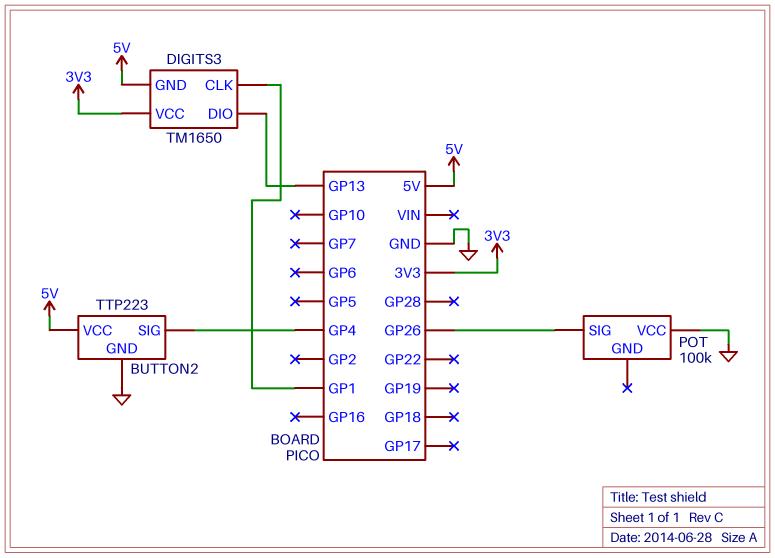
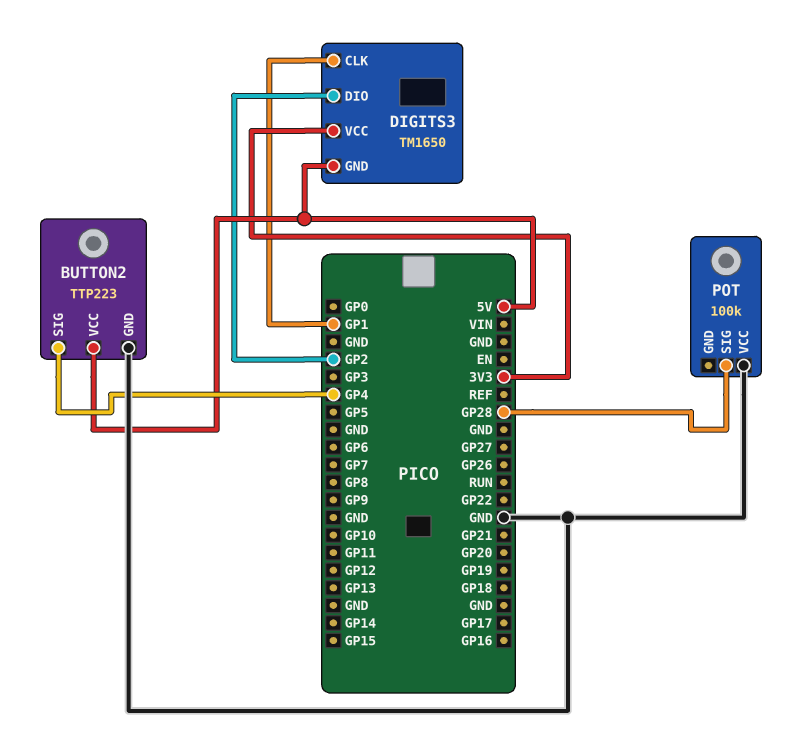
DIGITS3 pin DIO: GP13 -> GP2
POT pin SIG: GP26 -> GP28

